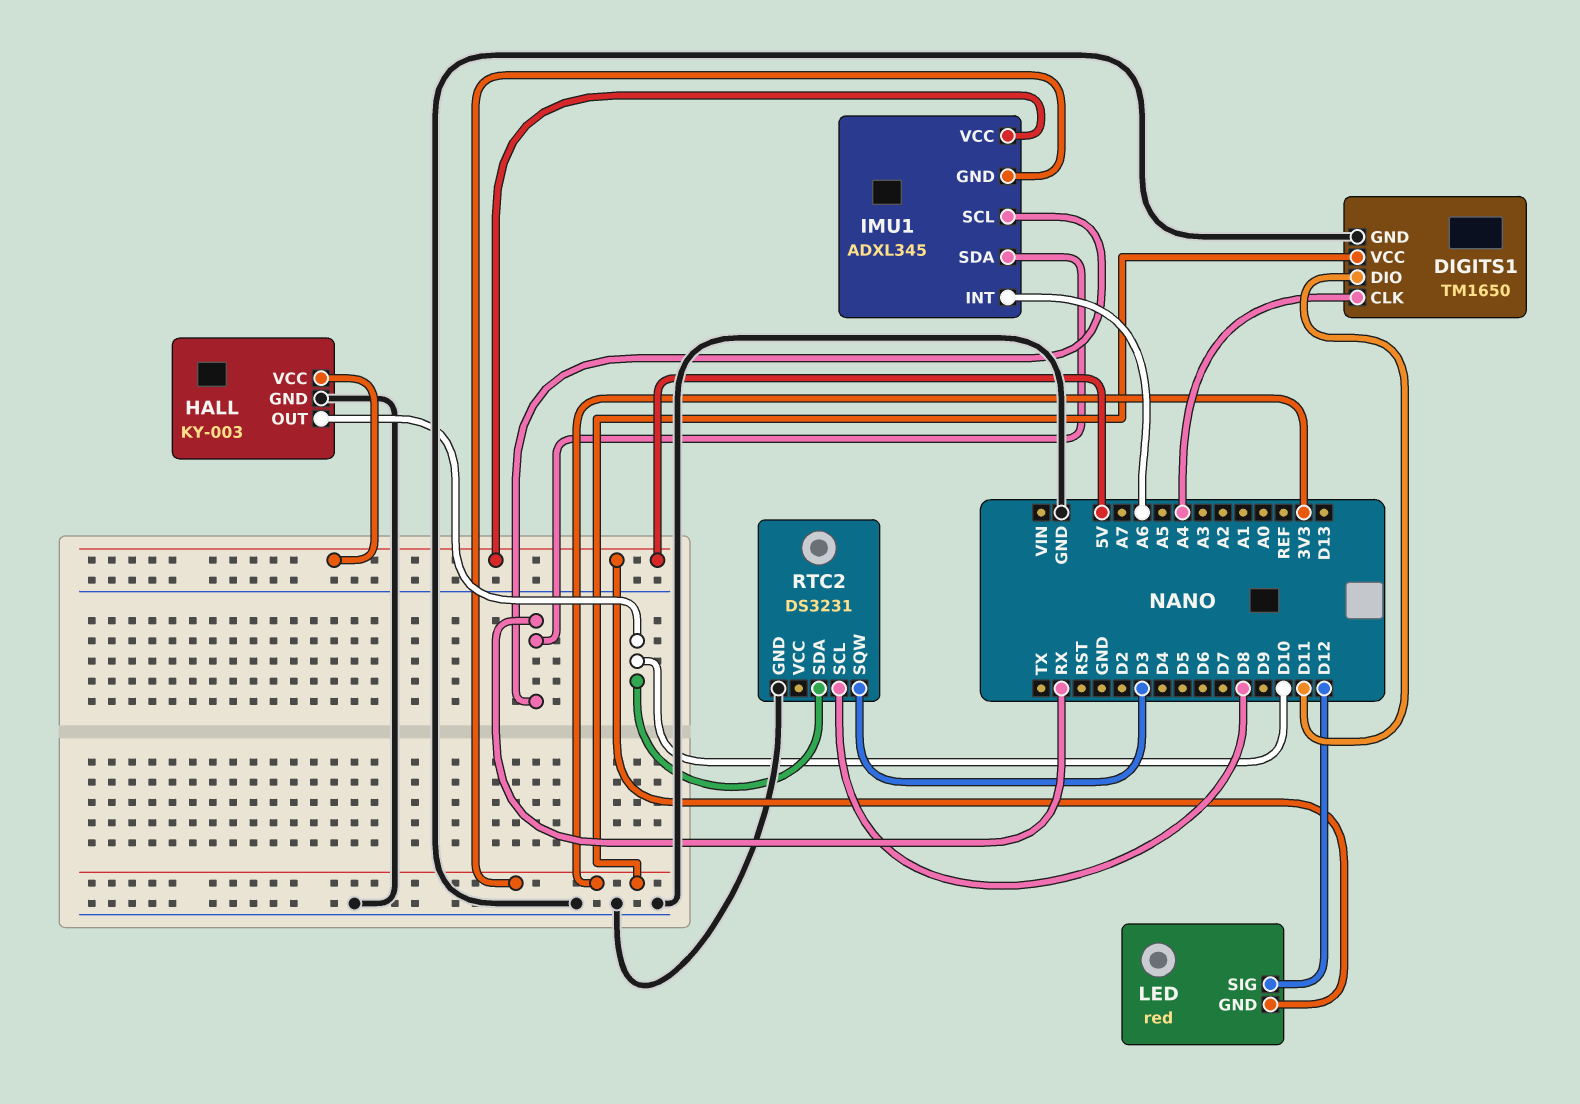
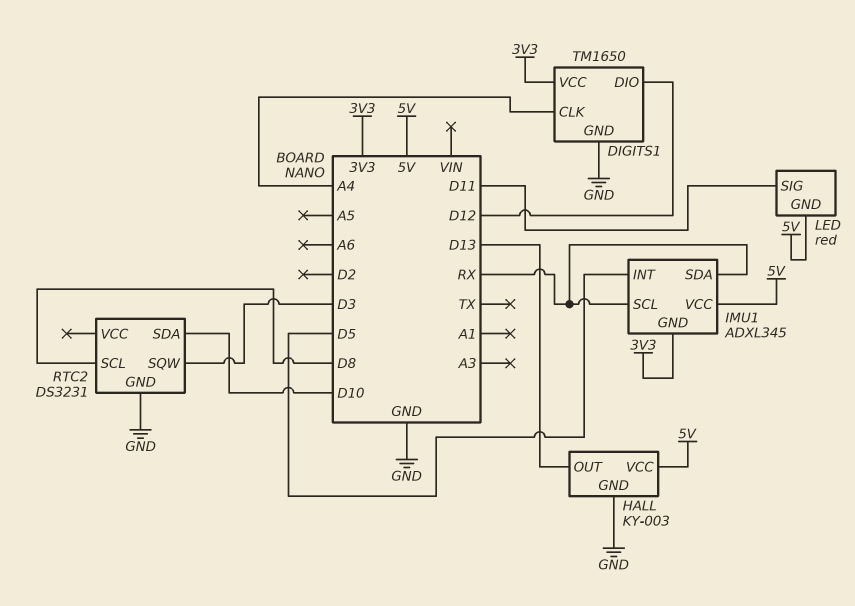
DIGITS1 pin DIO: D11 -> D12
HALL pin OUT: D10 -> D13
IMU1 pin INT: A6 -> D5
LED pin SIG: D12 -> D11

